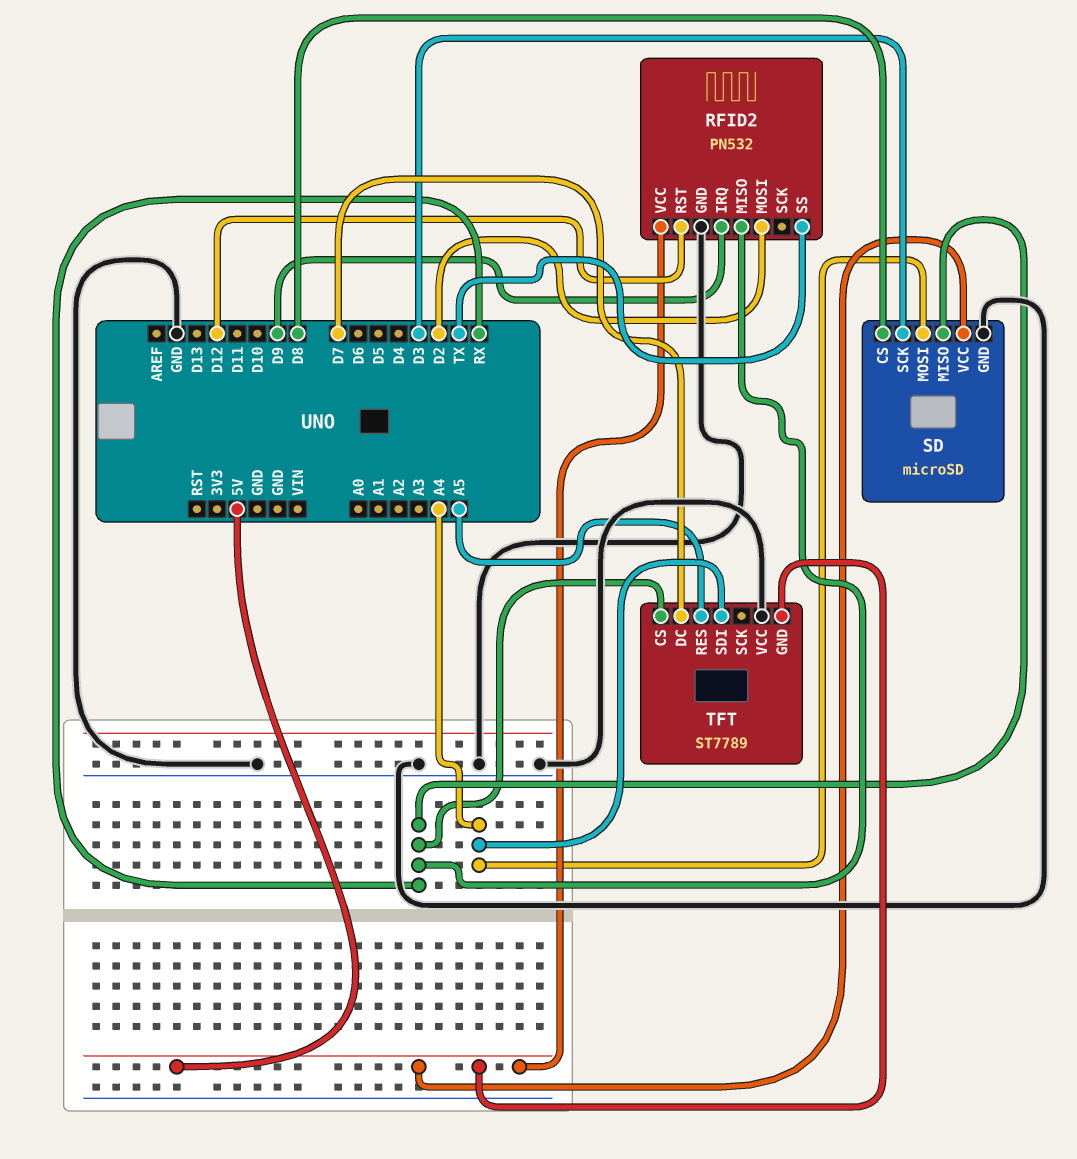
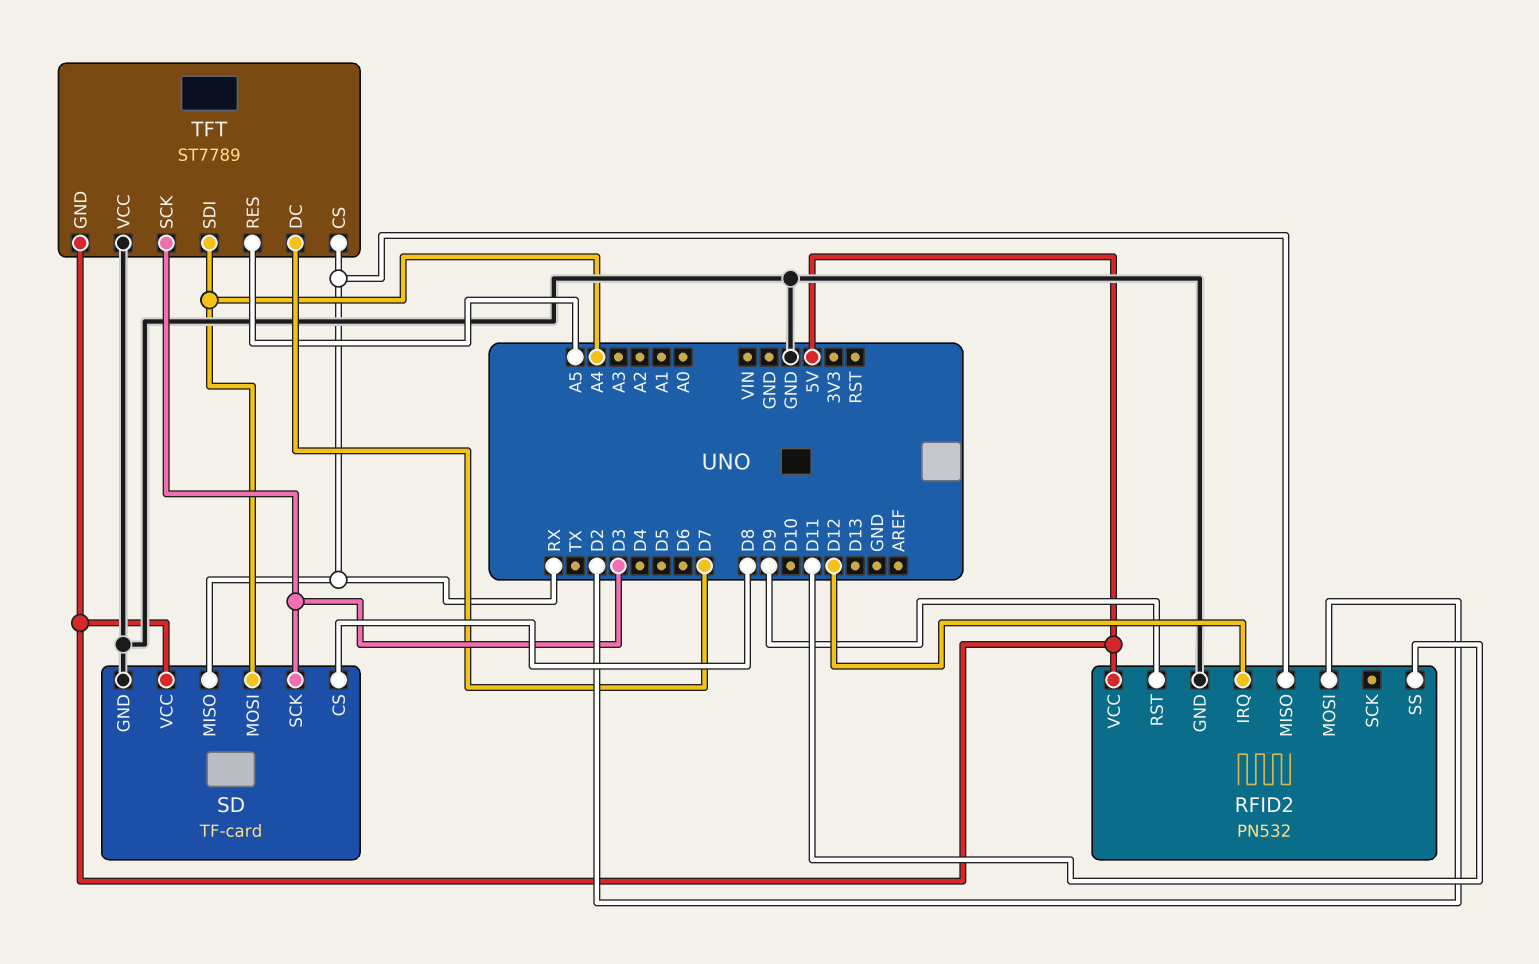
RFID2 pin IRQ: D9 -> D12
RFID2 pin RST: D12 -> D9
RFID2 pin SS: TX -> D11
SD: microSD -> TF-card
TFT pin SCK: none -> D3

